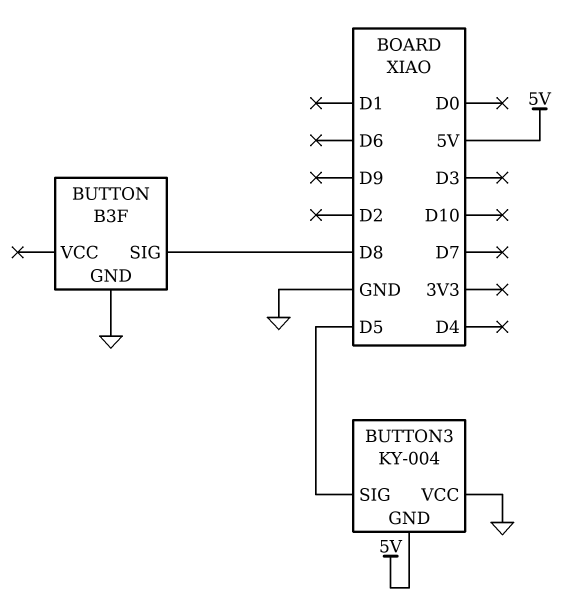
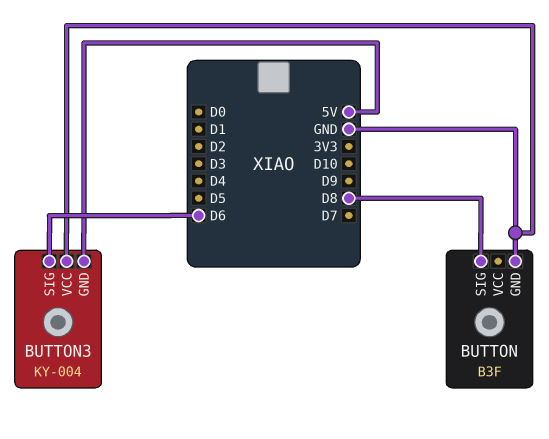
BUTTON3 pin SIG: D5 -> D6

